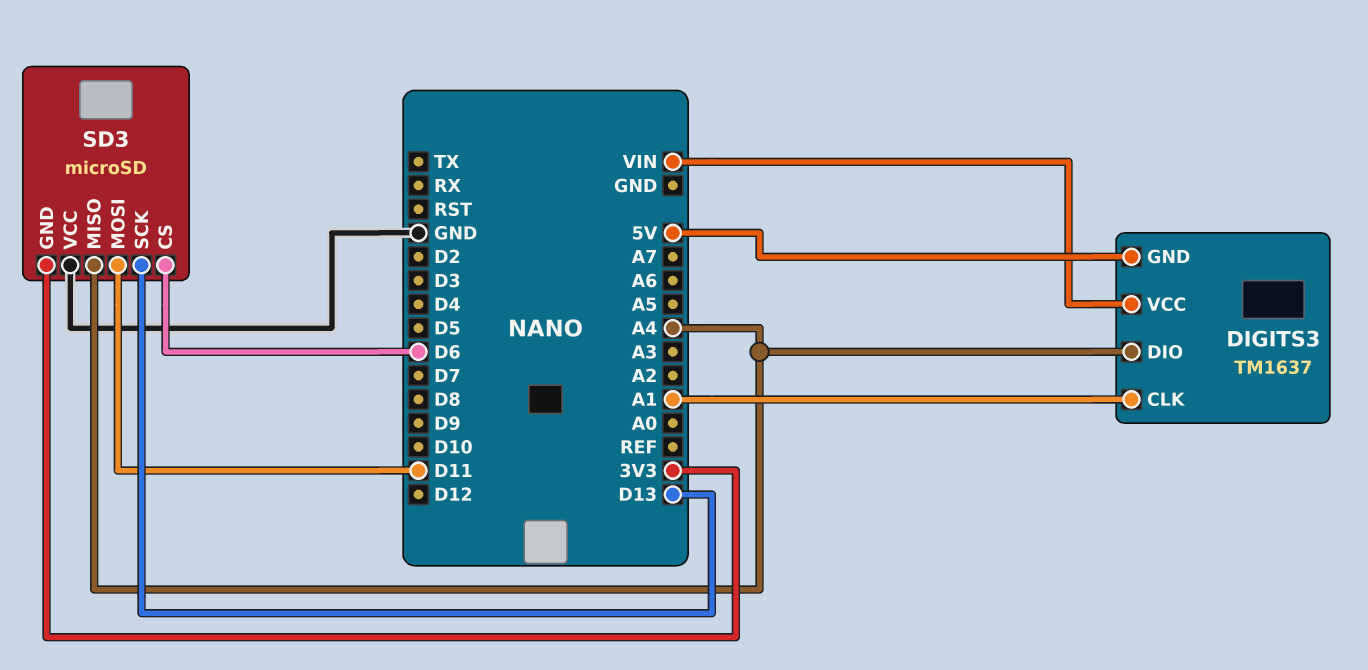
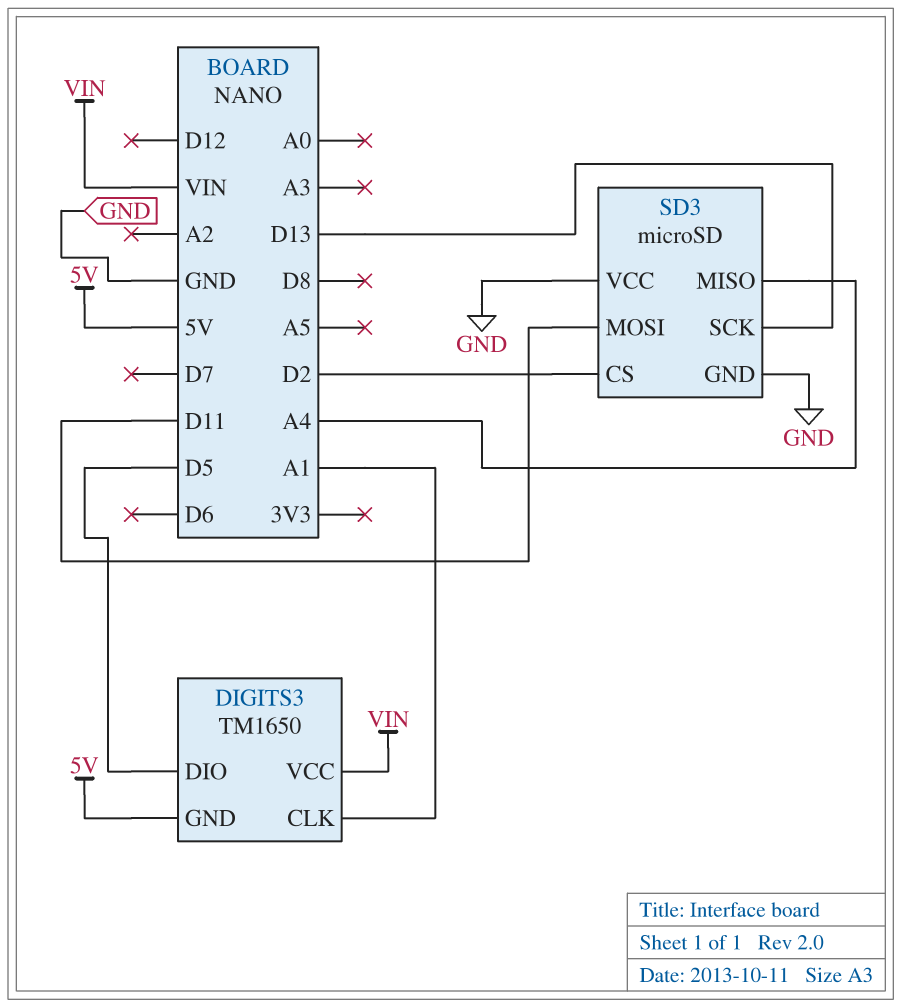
DIGITS3: TM1637 -> TM1650
DIGITS3 pin DIO: A4 -> D5
SD3 pin CS: D6 -> D2
SD3 pin GND: 3V3 -> GND

